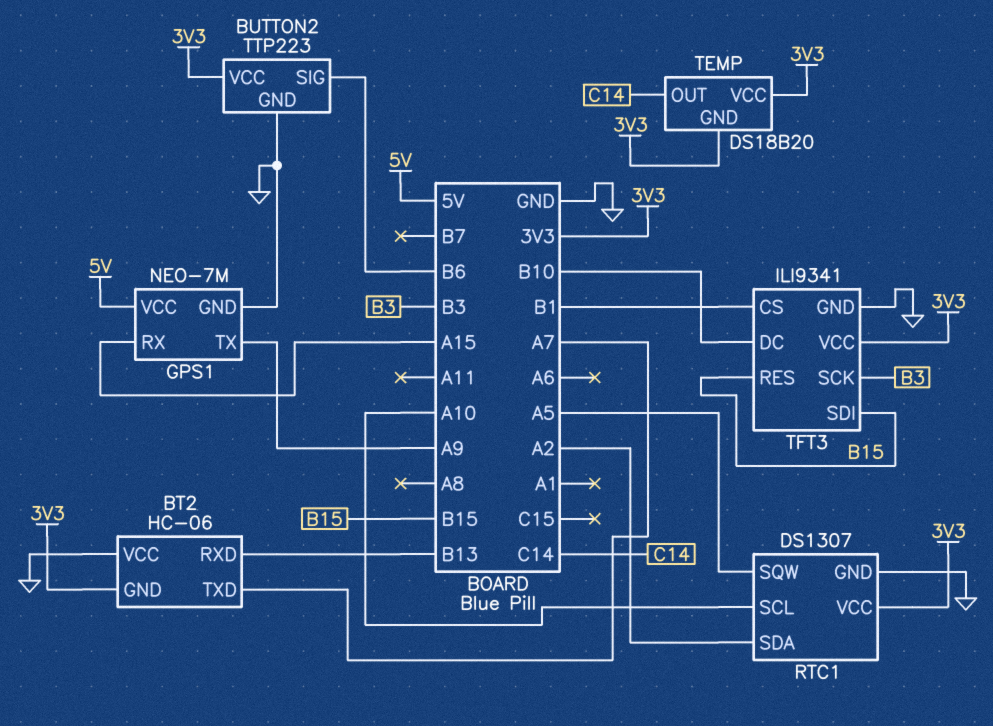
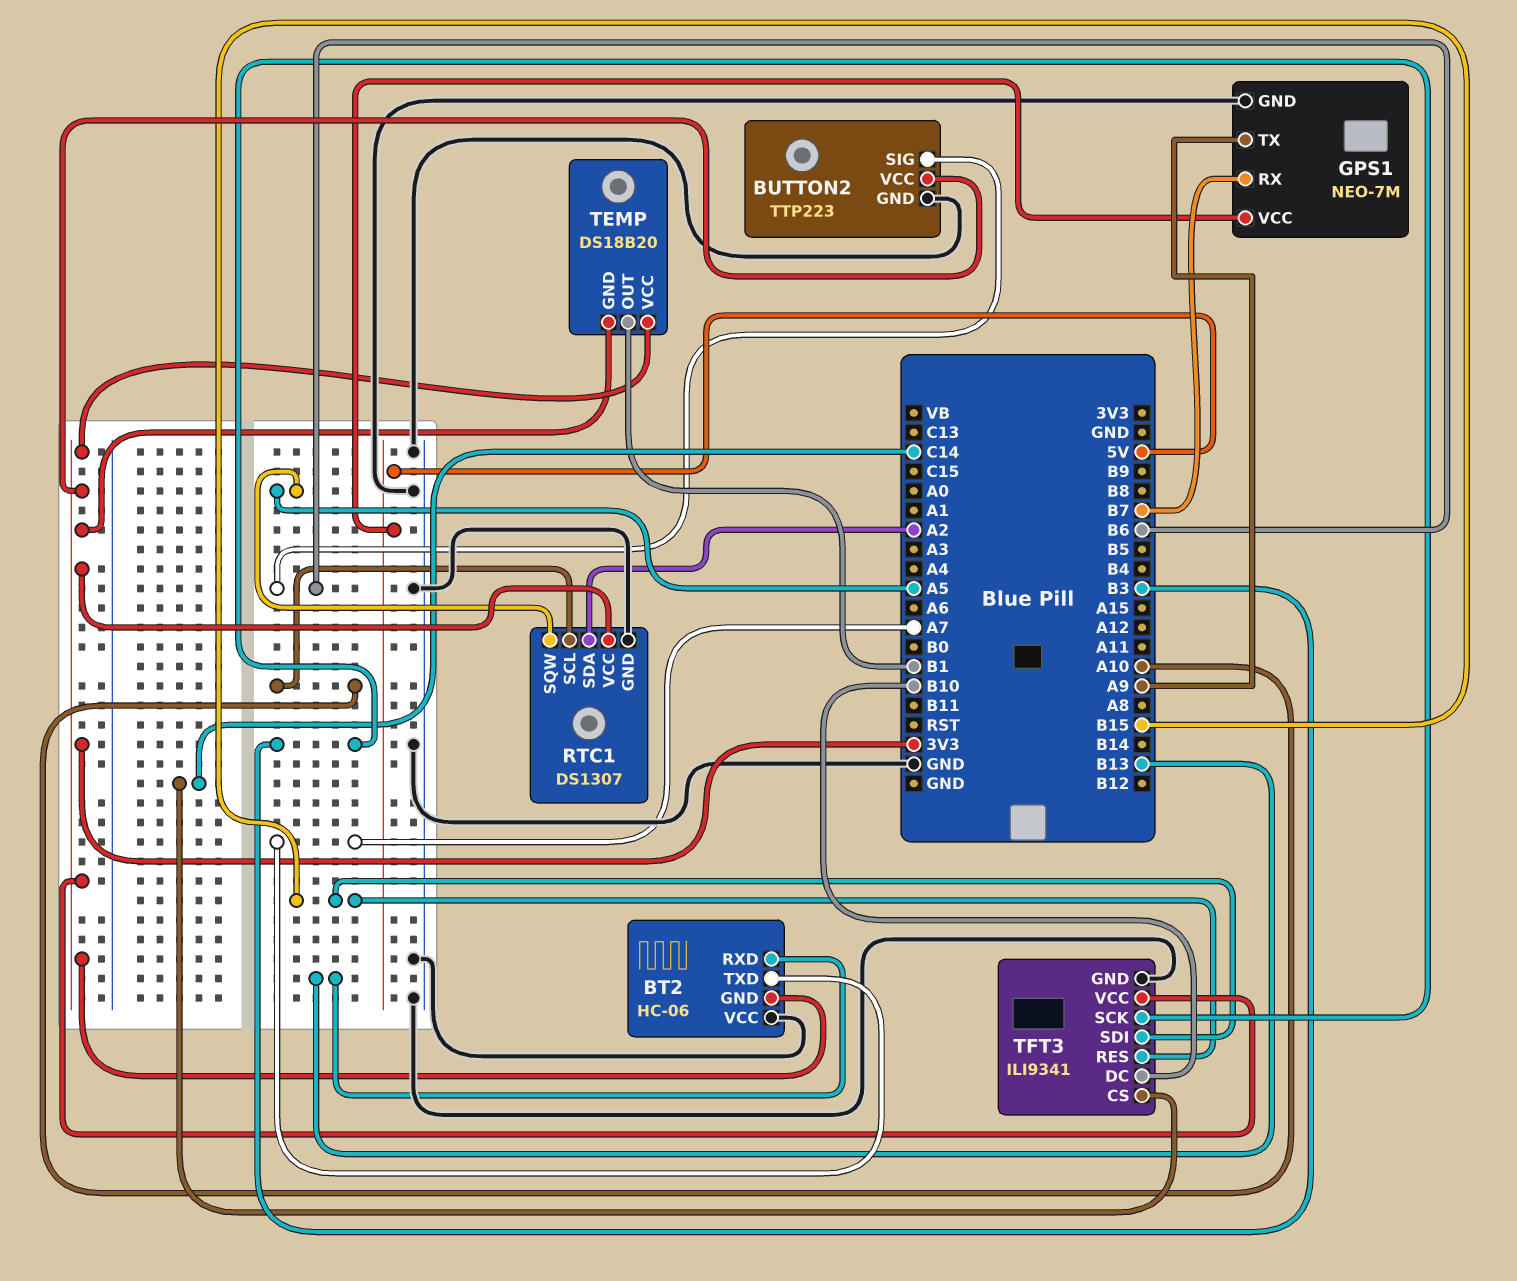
GPS1 pin RX: A15 -> B7
TEMP pin OUT: C14 -> B1
TFT3 pin CS: B1 -> C14

